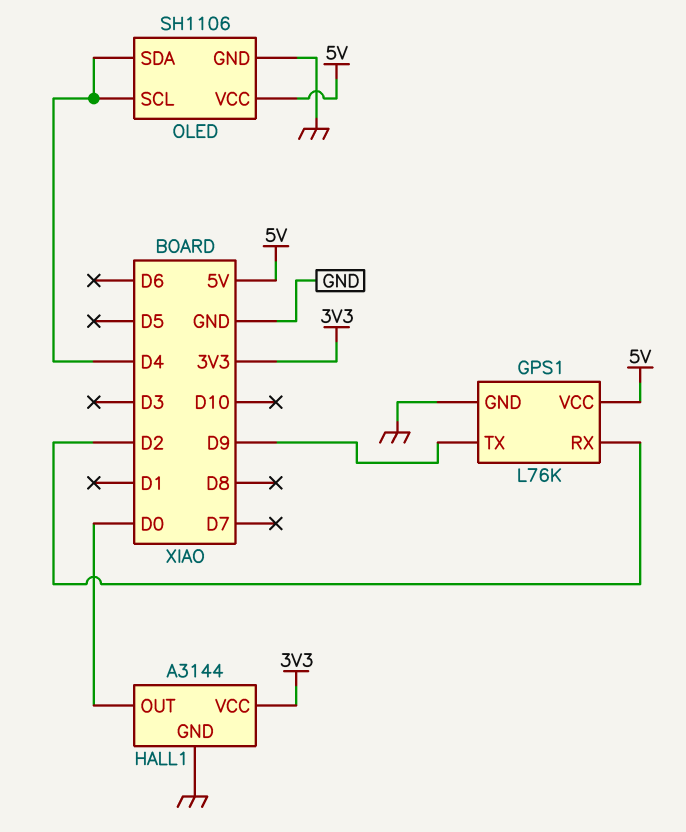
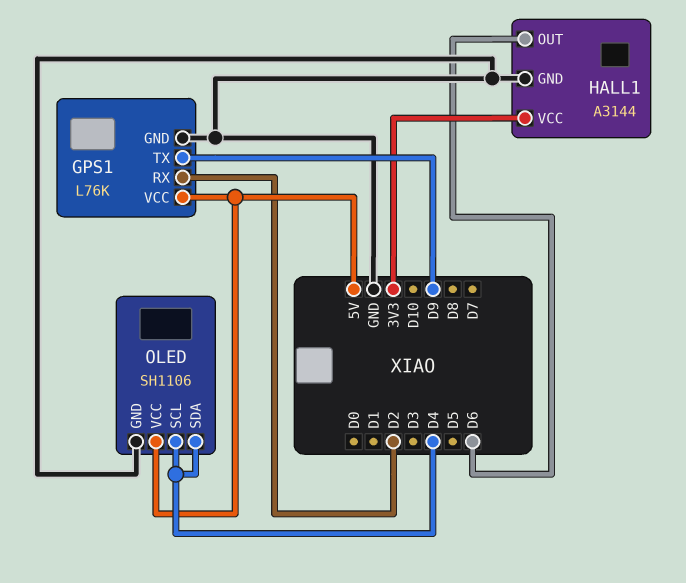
HALL1 pin OUT: D0 -> D6

